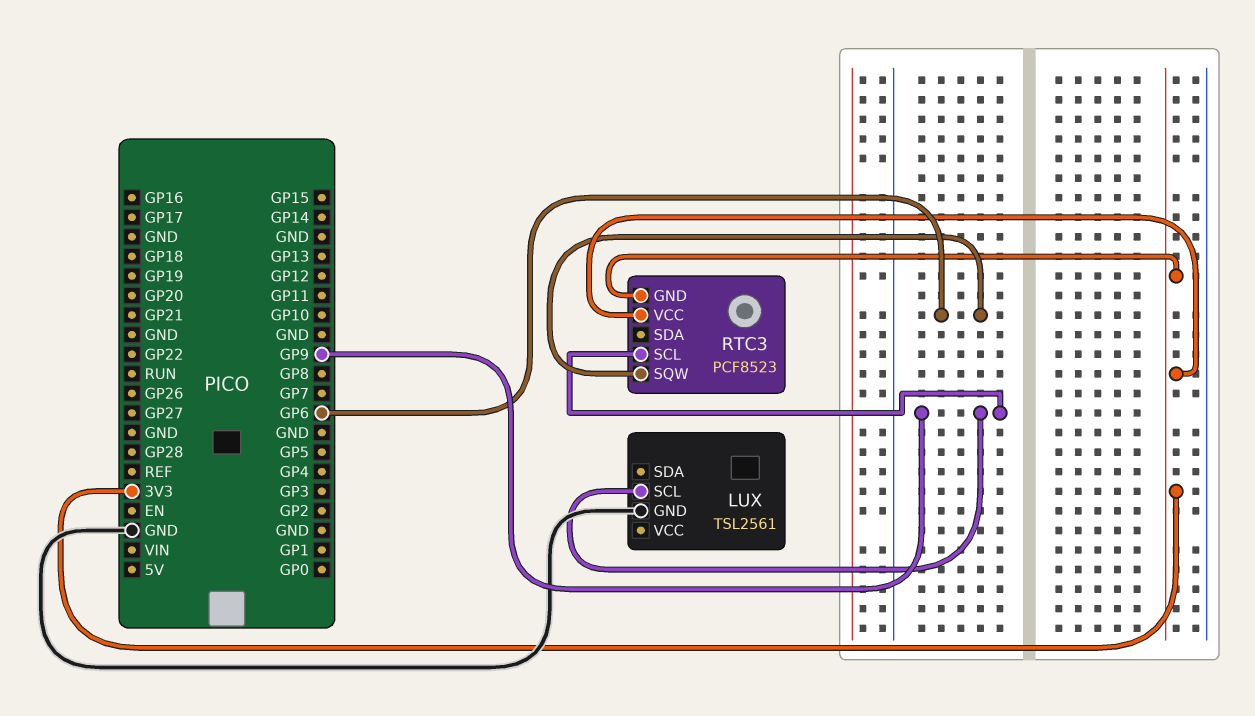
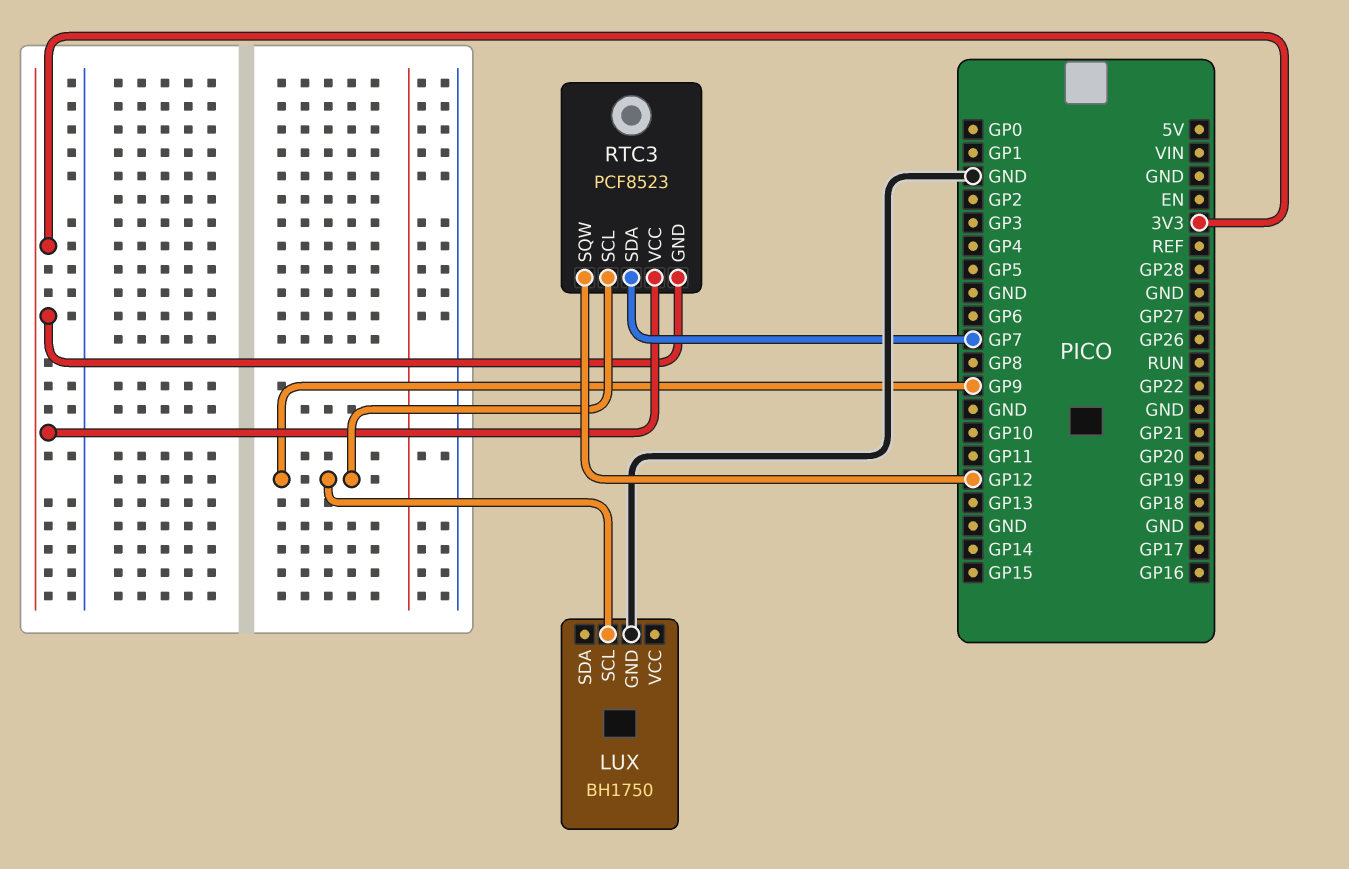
LUX: TSL2561 -> BH1750
RTC3 pin SDA: none -> GP7
RTC3 pin SQW: GP6 -> GP12

